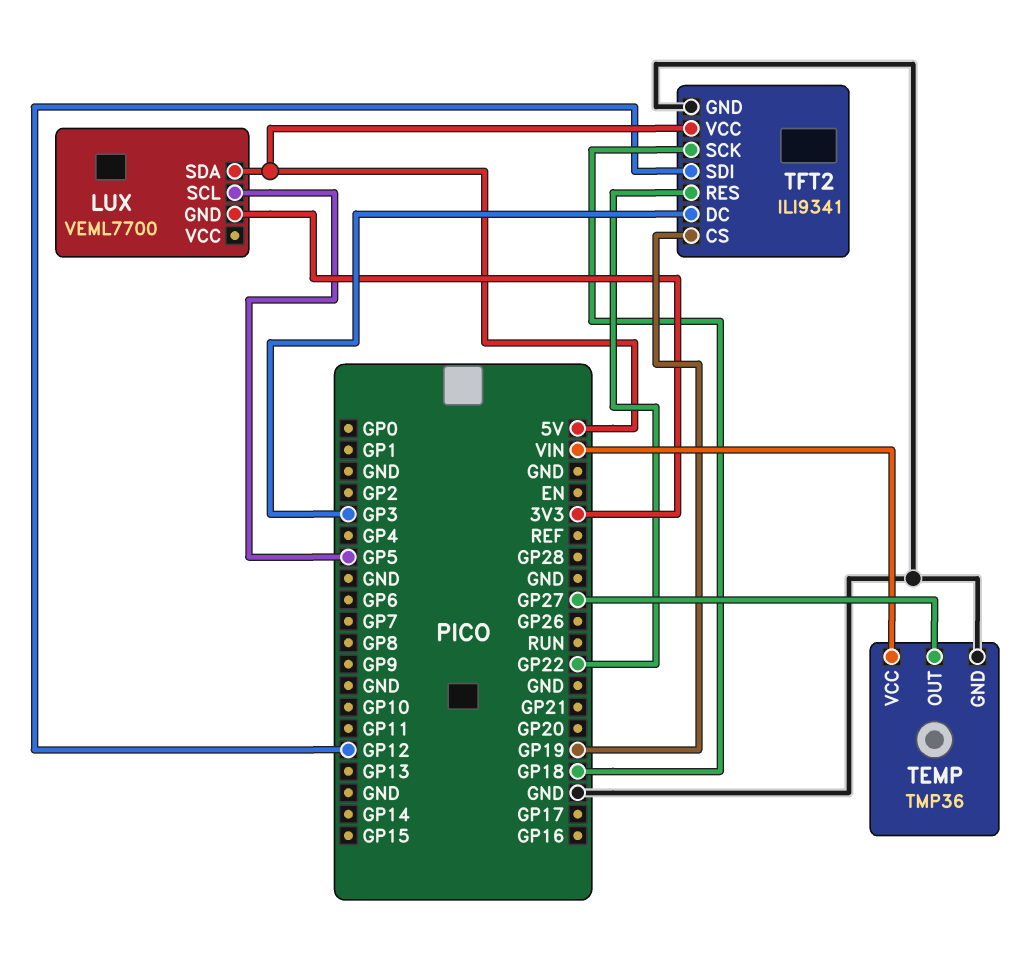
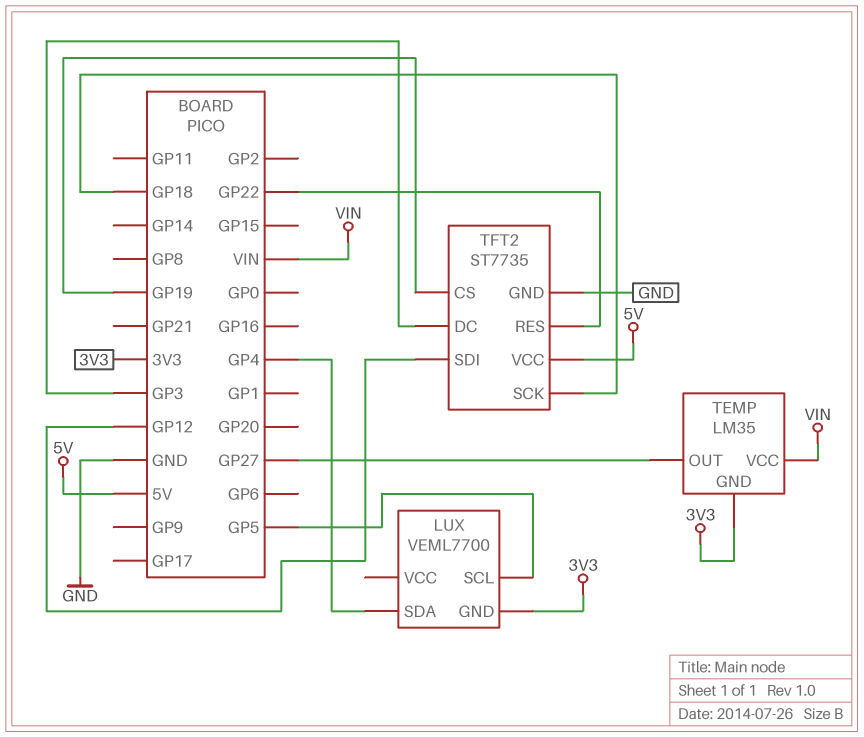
LUX pin SDA: 5V -> GP4
TEMP: TMP36 -> LM35
TEMP pin GND: GND -> 3V3
TFT2: ILI9341 -> ST7735

